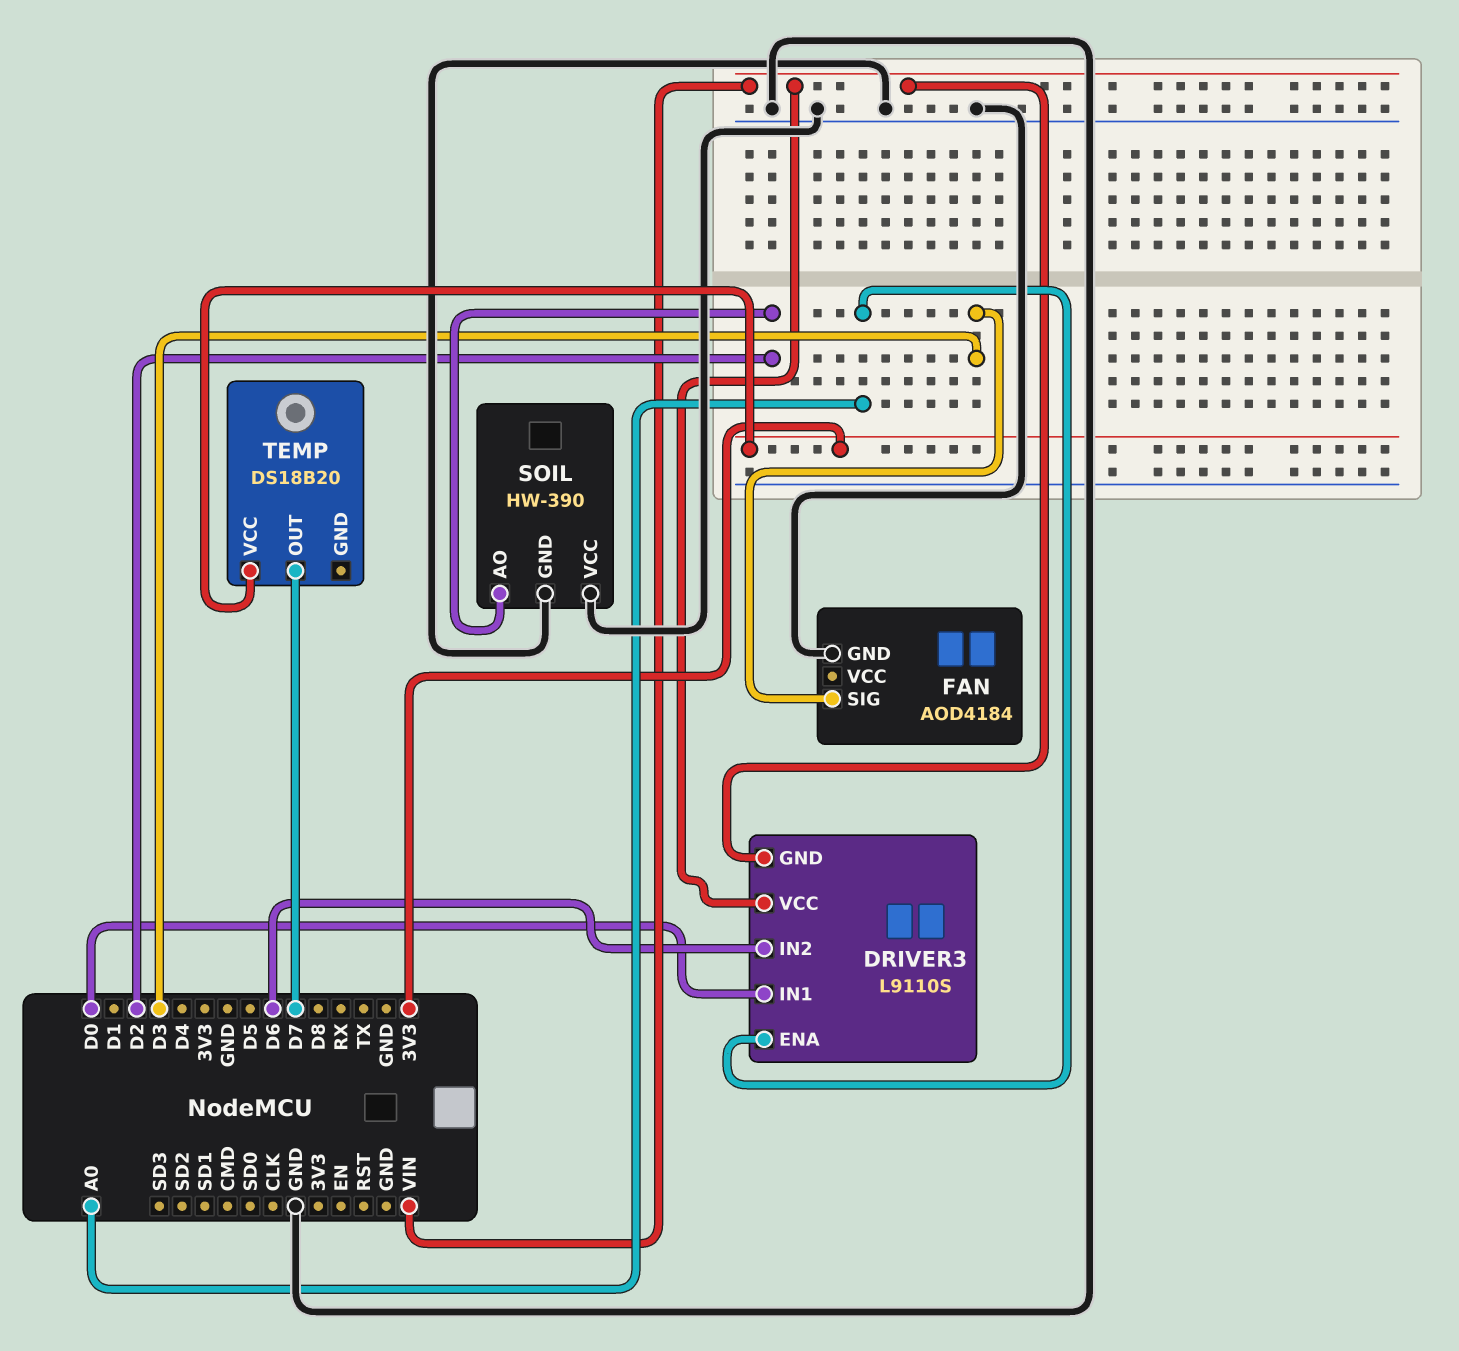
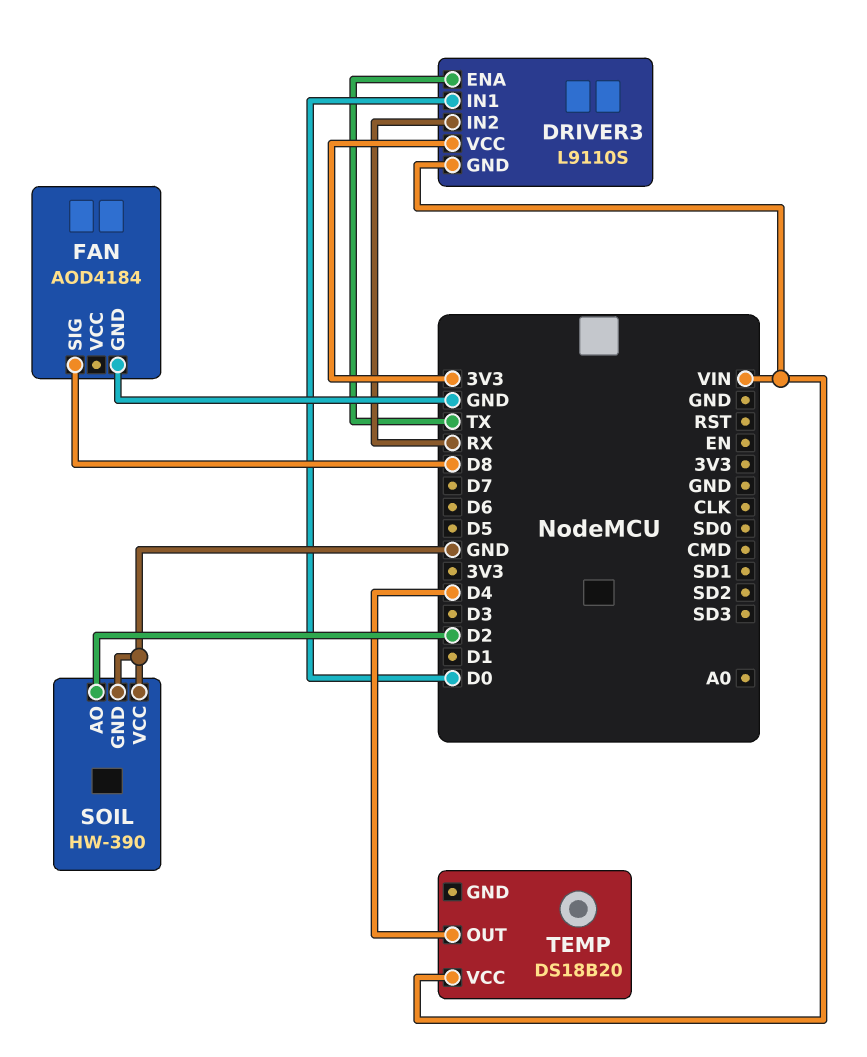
DRIVER3 pin ENA: A0 -> TX
DRIVER3 pin IN2: D6 -> RX
DRIVER3 pin VCC: VIN -> 3V3
FAN pin SIG: D3 -> D8
TEMP pin OUT: D7 -> D4
TEMP pin VCC: 3V3 -> VIN

